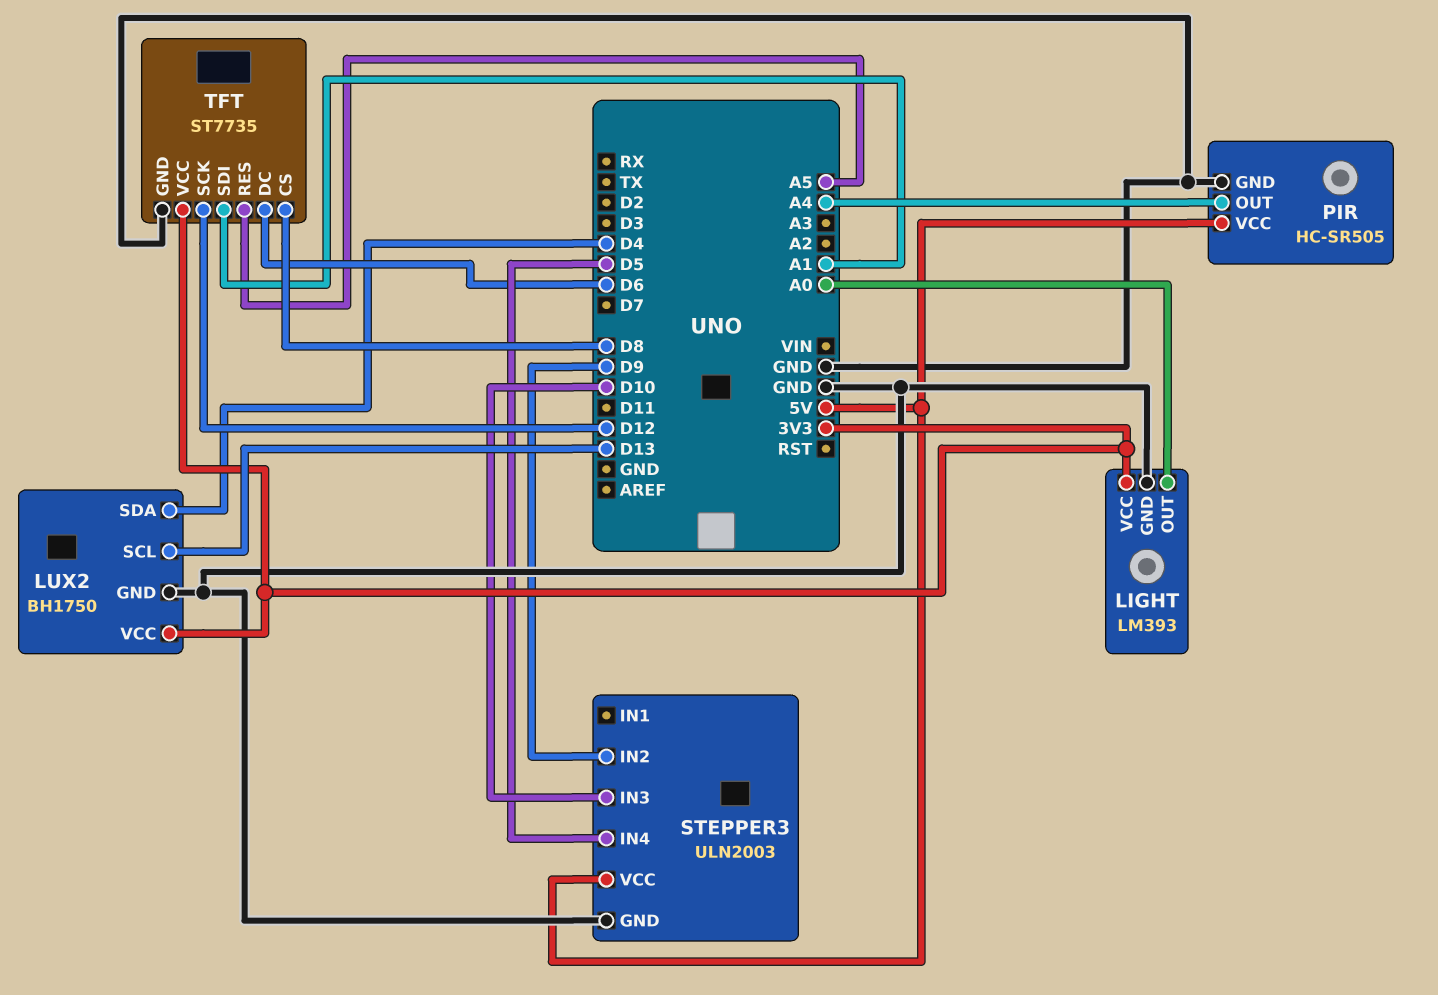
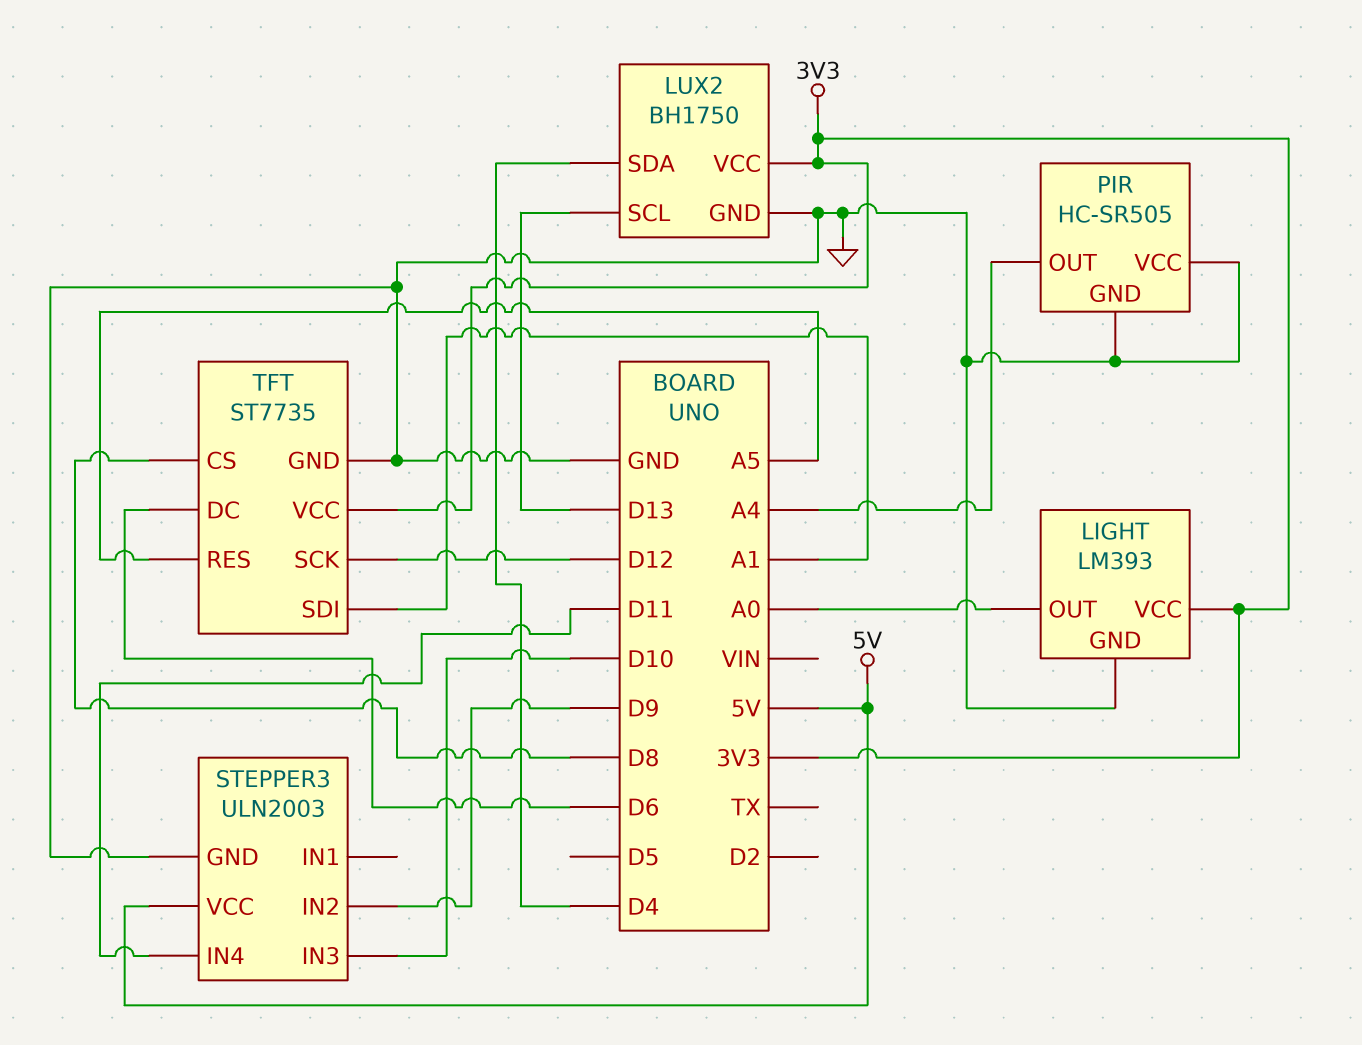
PIR pin VCC: 5V -> GND
STEPPER3 pin IN4: D5 -> D11

